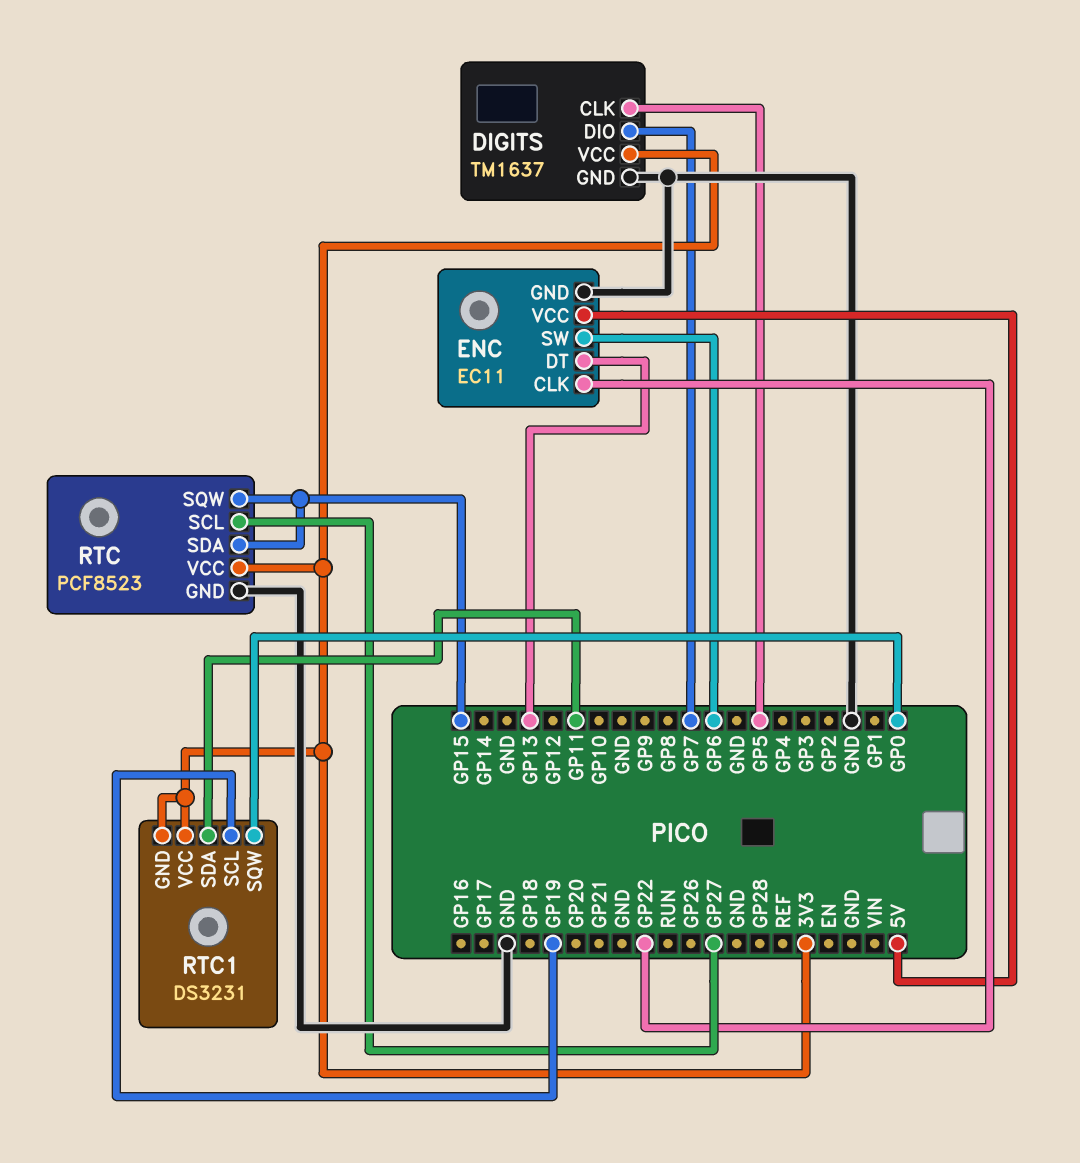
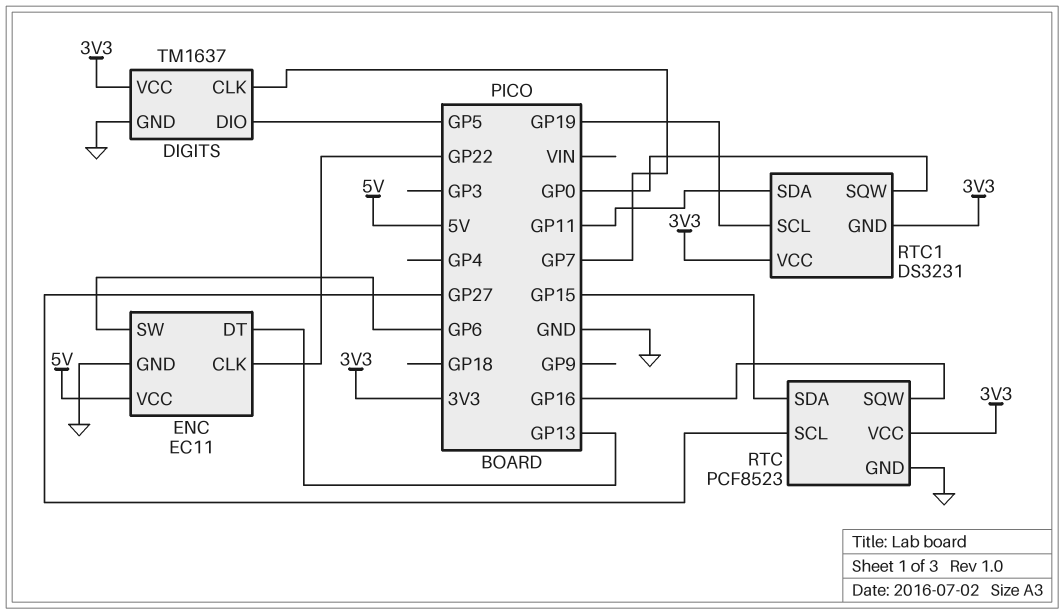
DIGITS pin CLK: GP5 -> GP7
DIGITS pin DIO: GP7 -> GP5
RTC pin SQW: GP15 -> GP16

